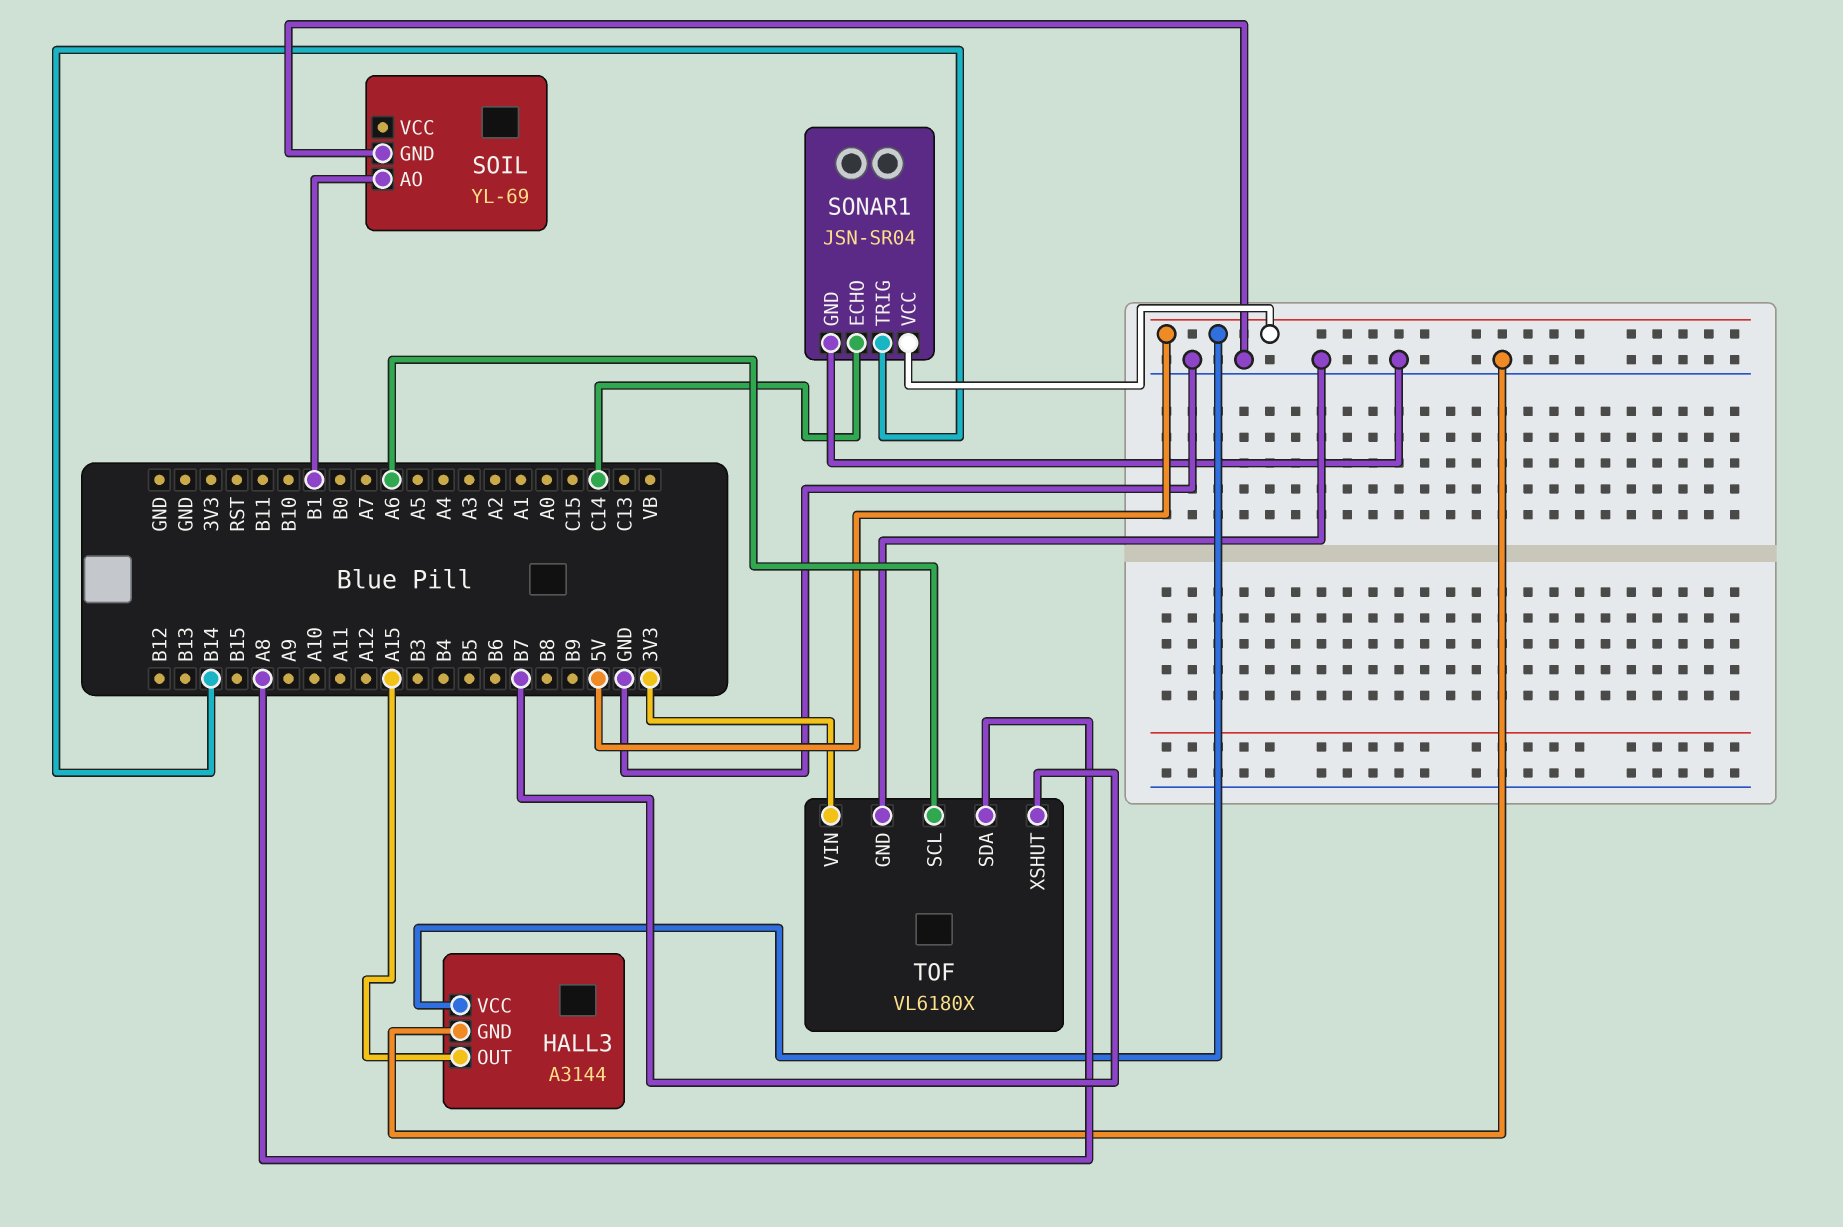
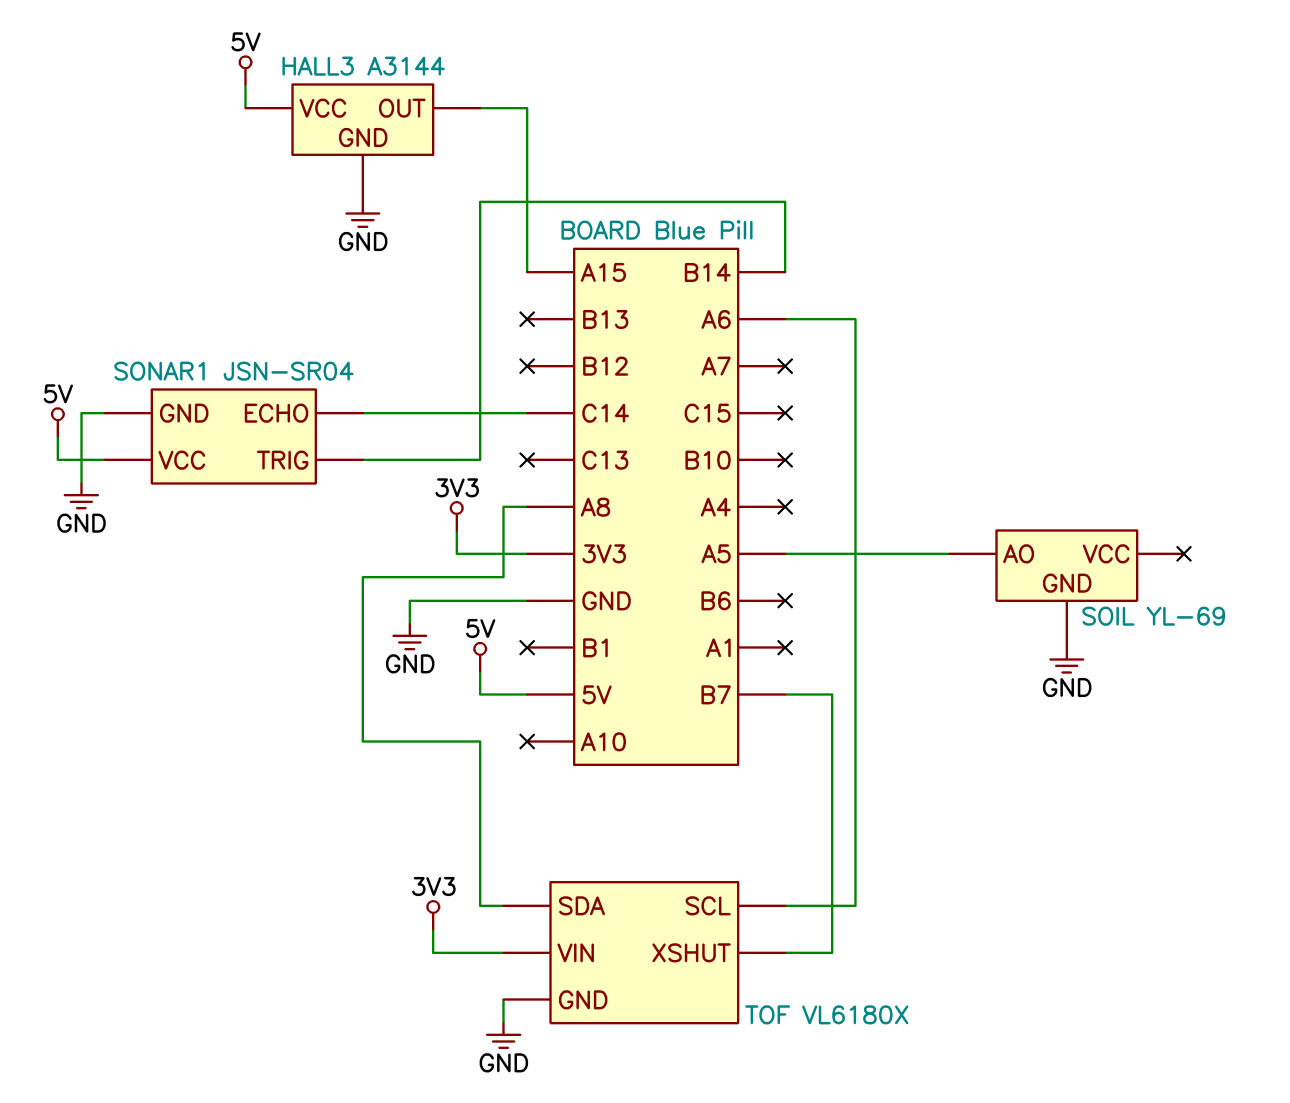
SOIL pin AO: B1 -> A5

